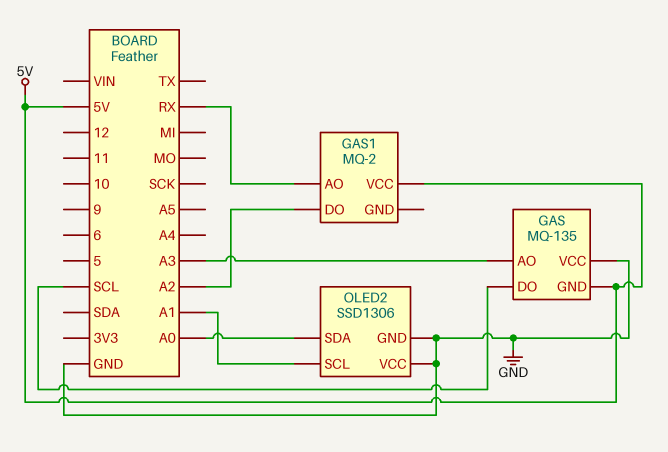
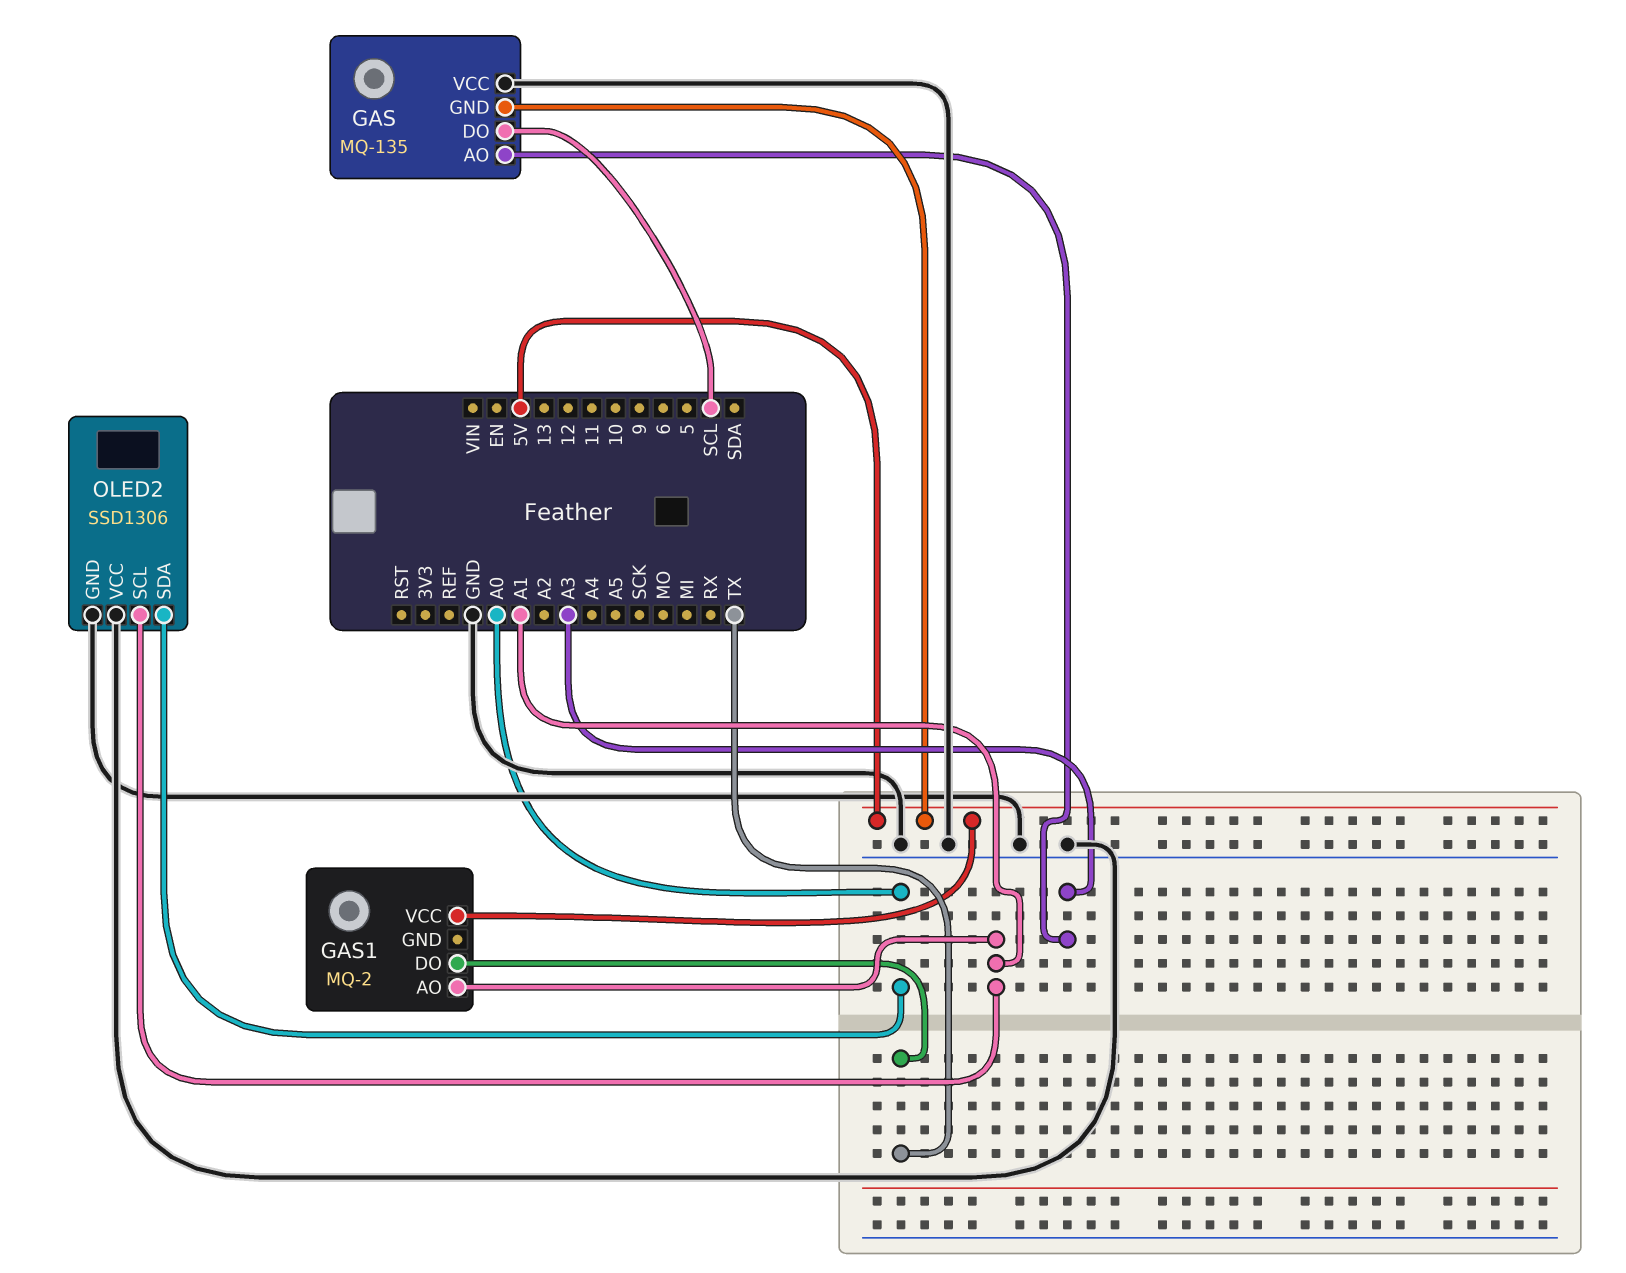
GAS1 pin AO: RX -> A1
GAS1 pin DO: A2 -> TX

